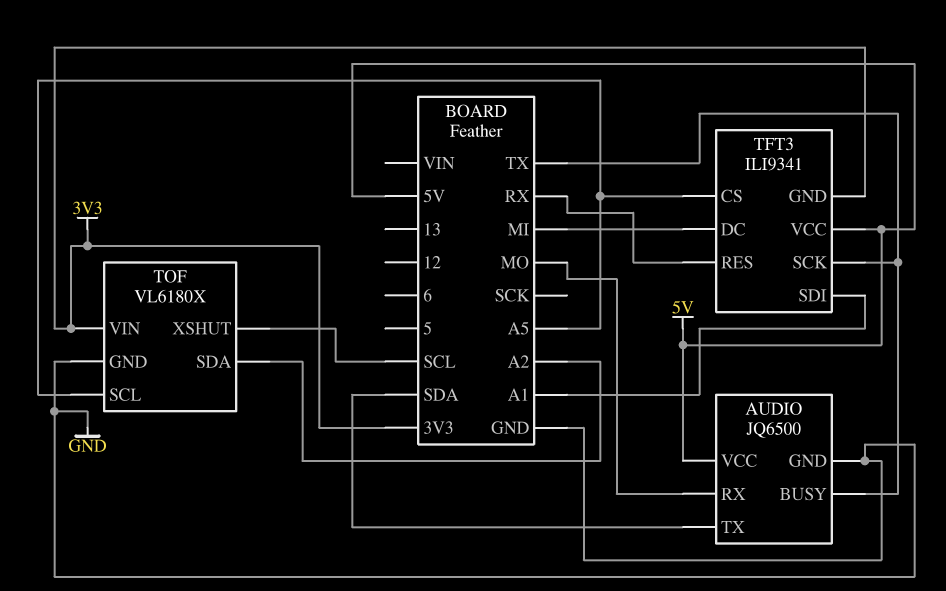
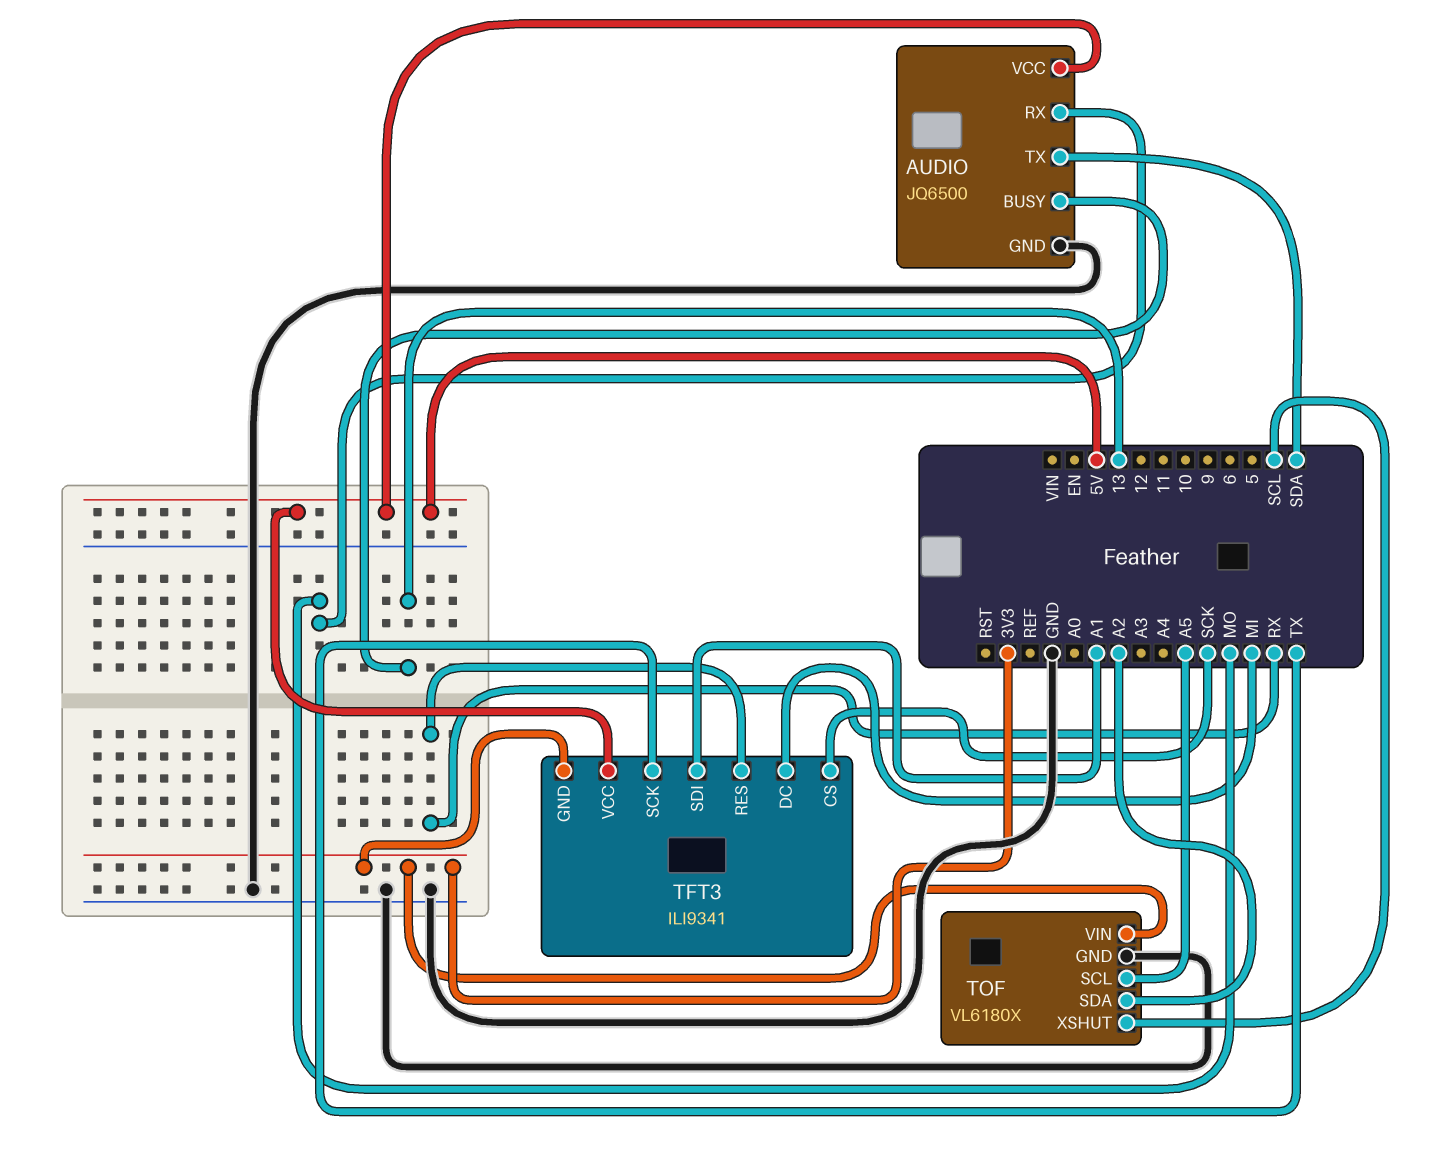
AUDIO pin BUSY: TX -> 13
TFT3 pin CS: A5 -> SCK

